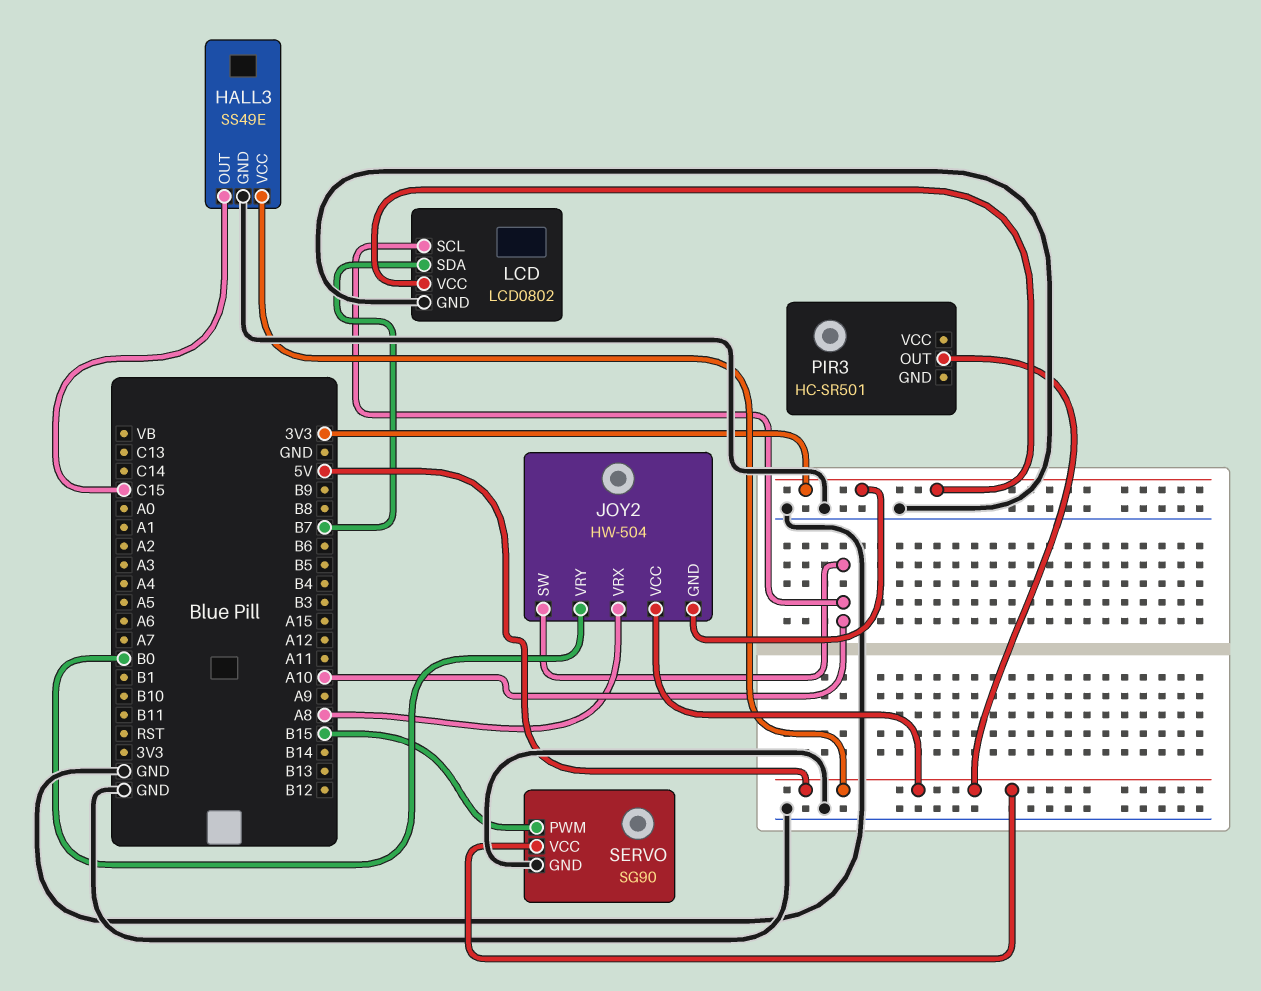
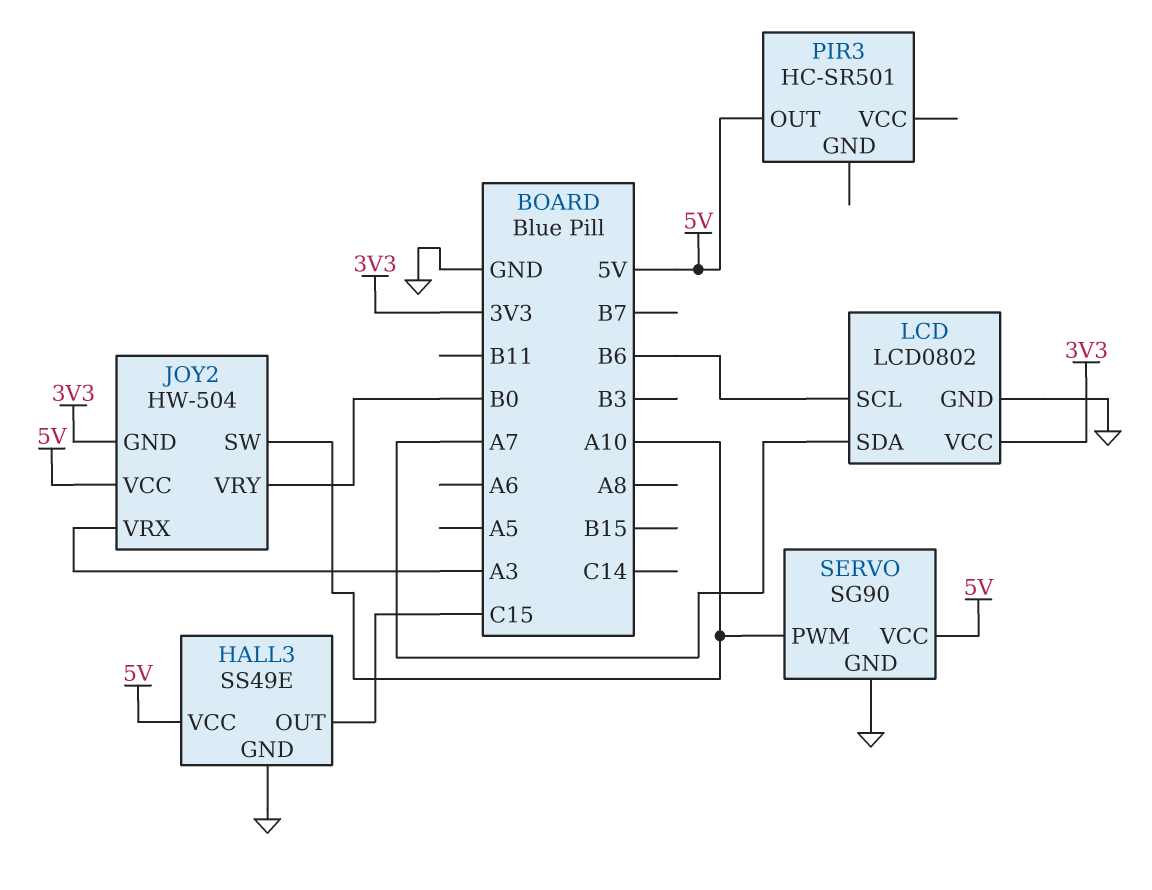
JOY2 pin VRX: A8 -> A3
LCD pin SCL: A10 -> B6
LCD pin SDA: B7 -> A7
SERVO pin PWM: B15 -> A10

